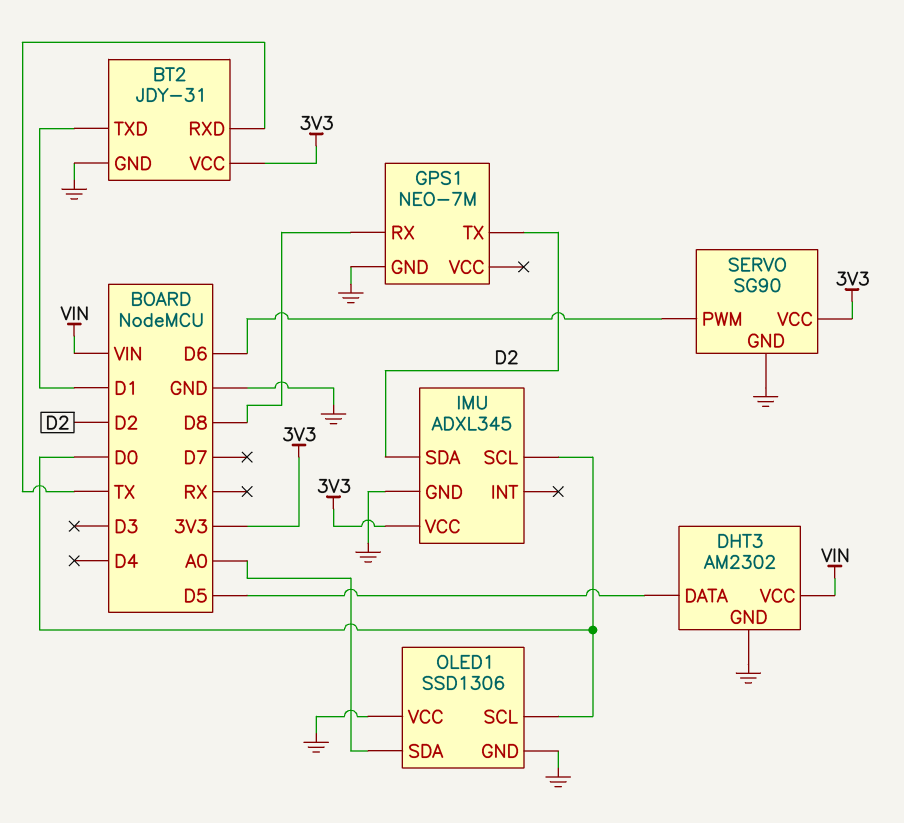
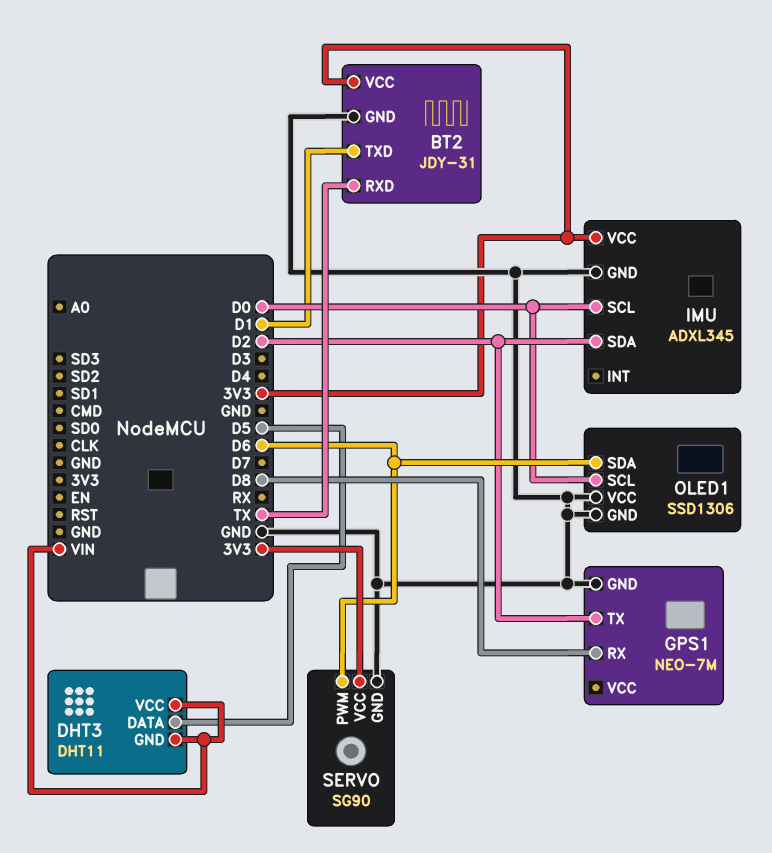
DHT3: AM2302 -> DHT11
DHT3 pin GND: GND -> VIN
OLED1 pin SDA: A0 -> D6

